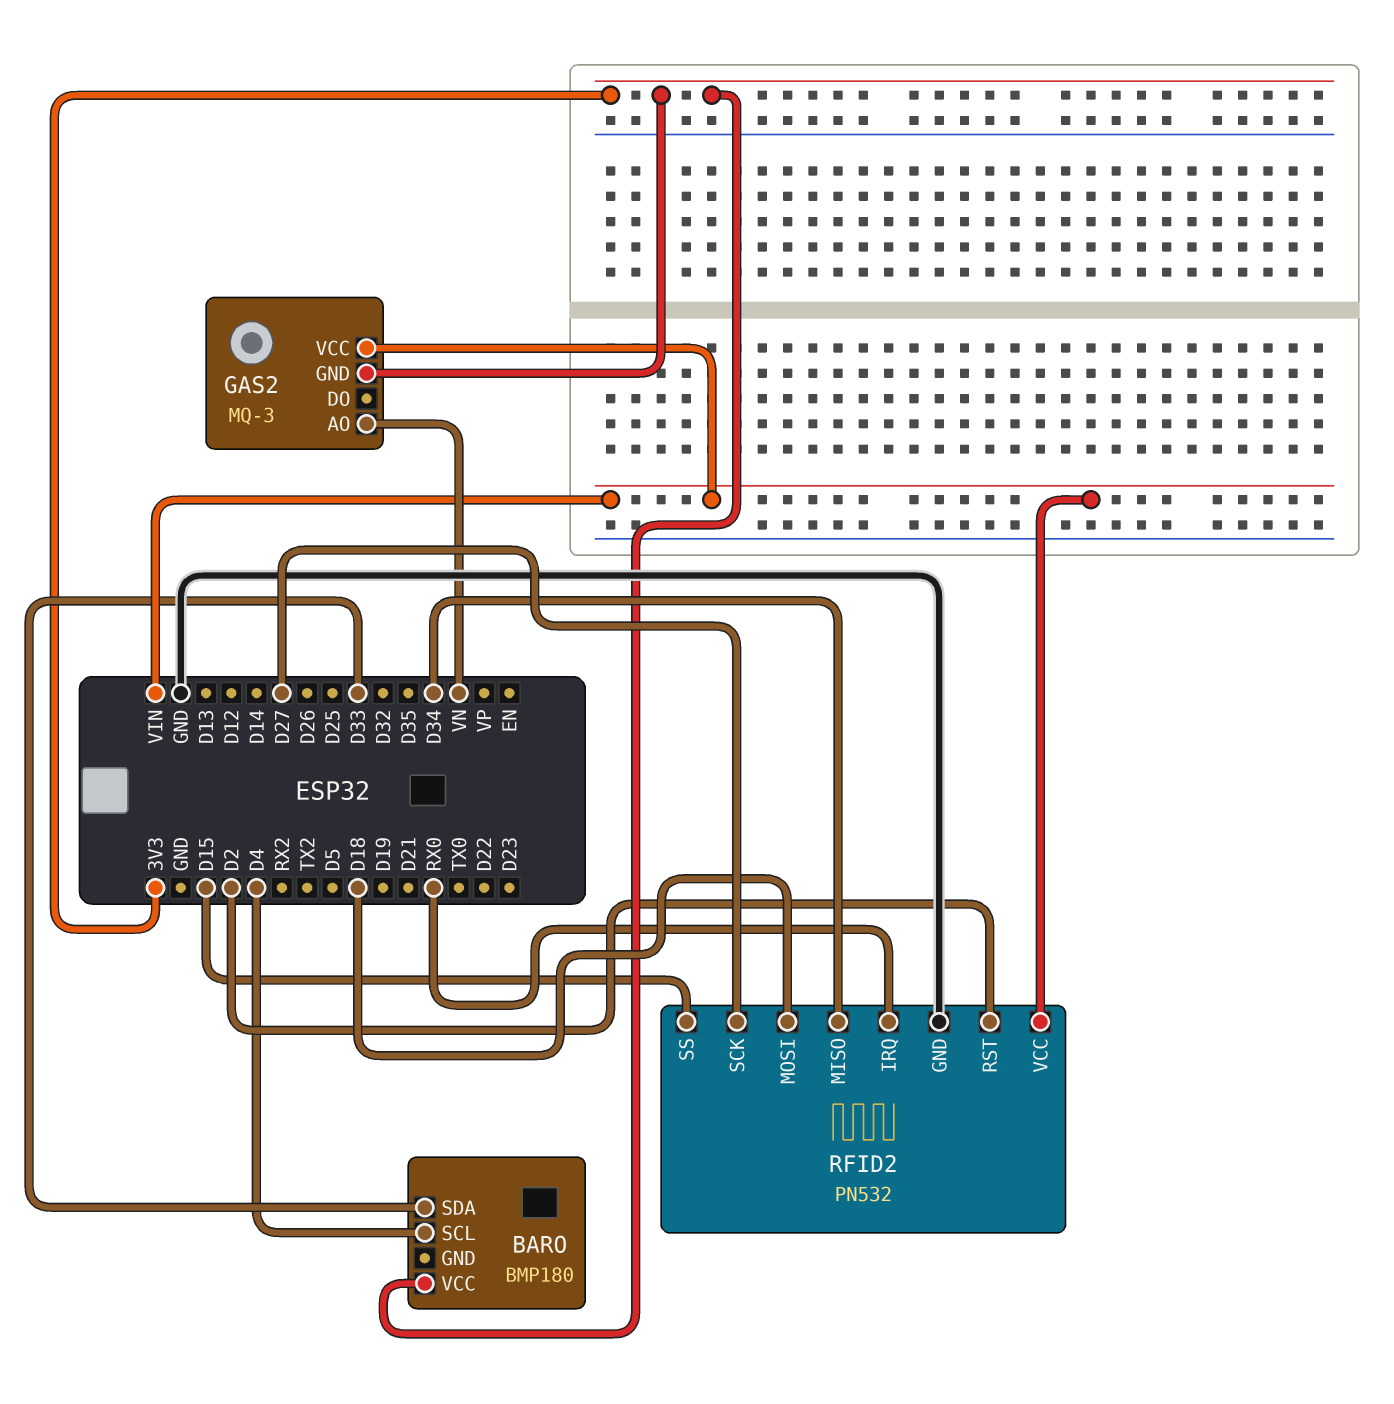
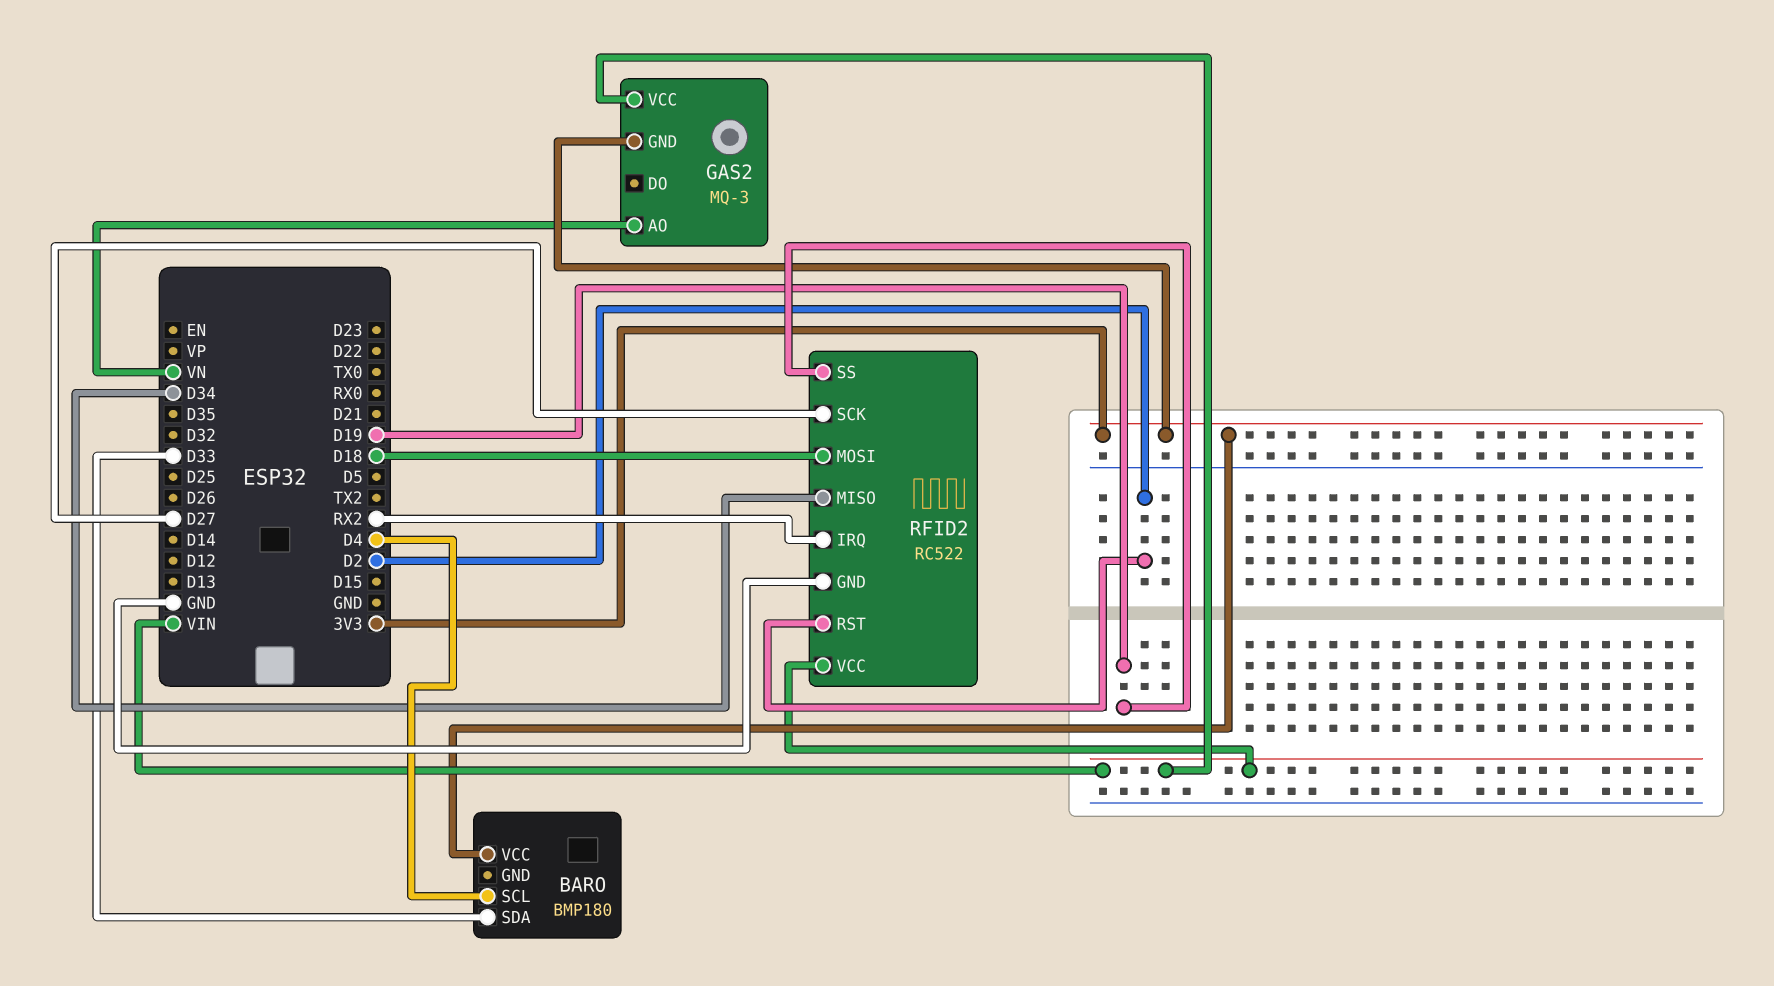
RFID2: PN532 -> RC522
RFID2 pin IRQ: RX0 -> RX2
RFID2 pin SS: D15 -> D19

